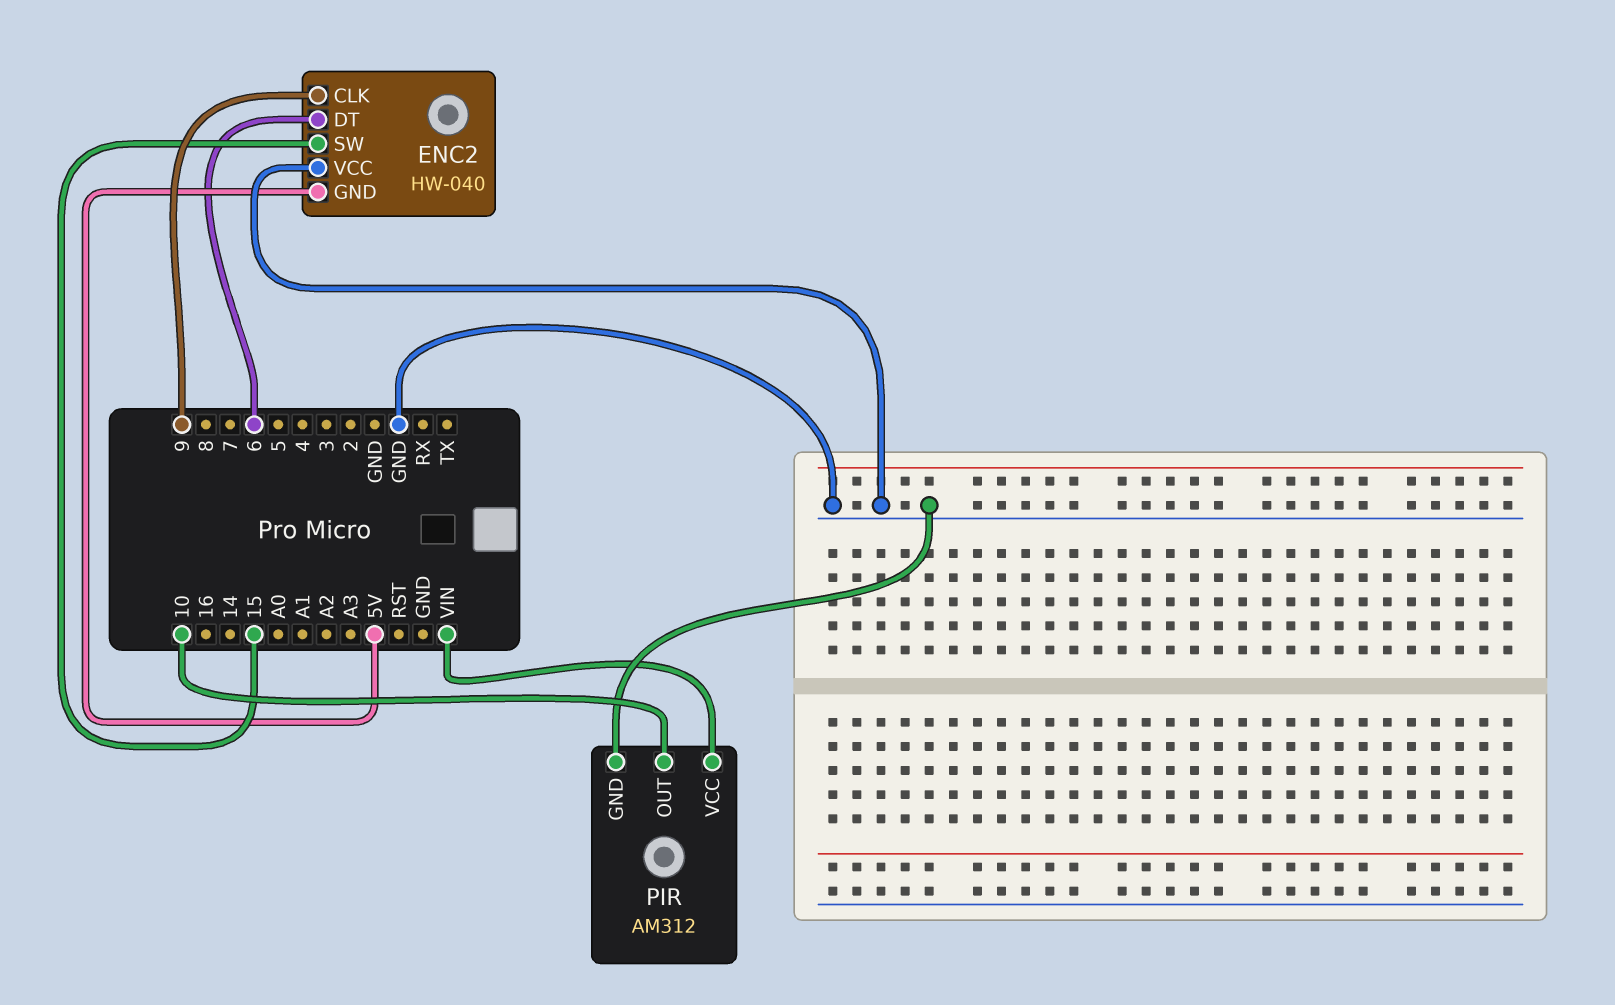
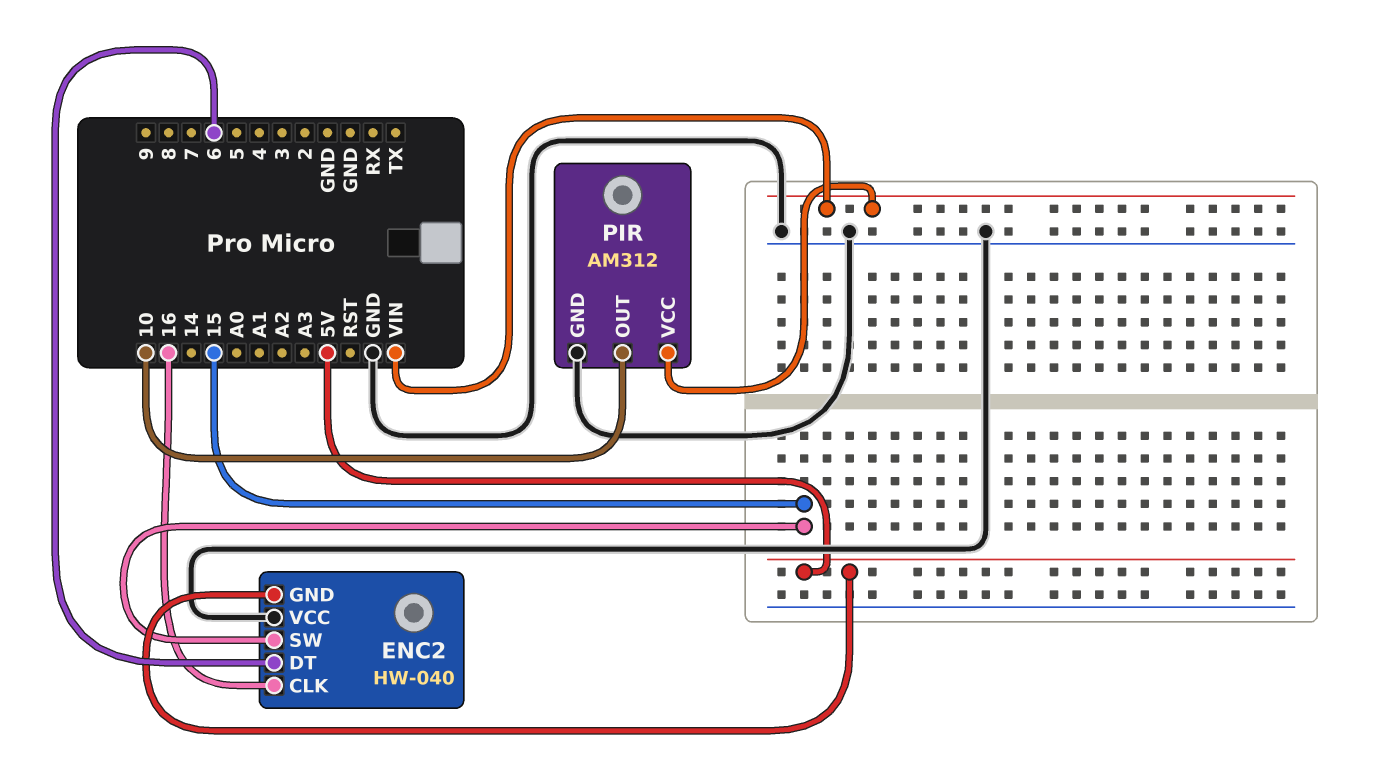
ENC2 pin CLK: 9 -> 16

